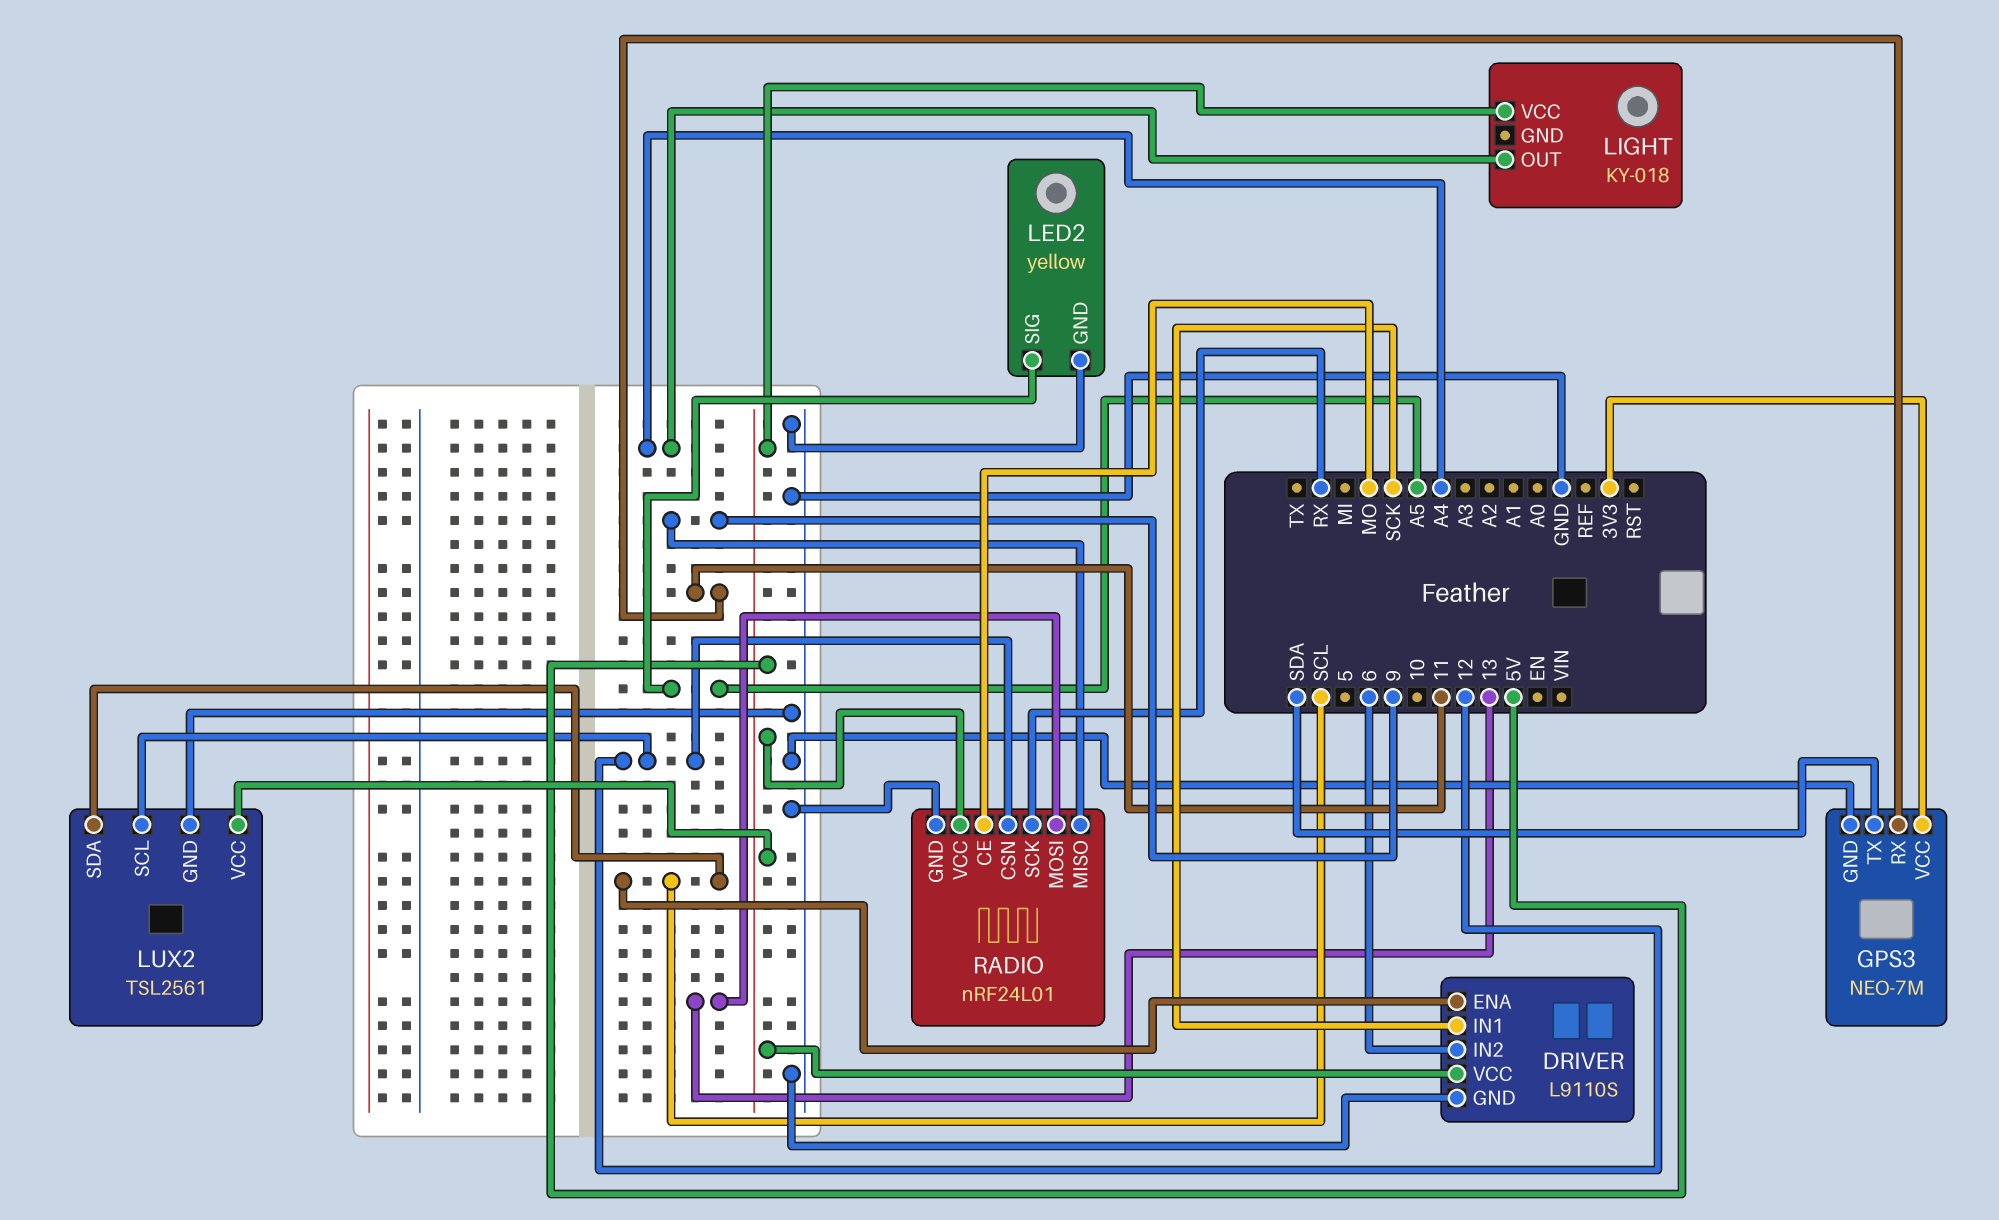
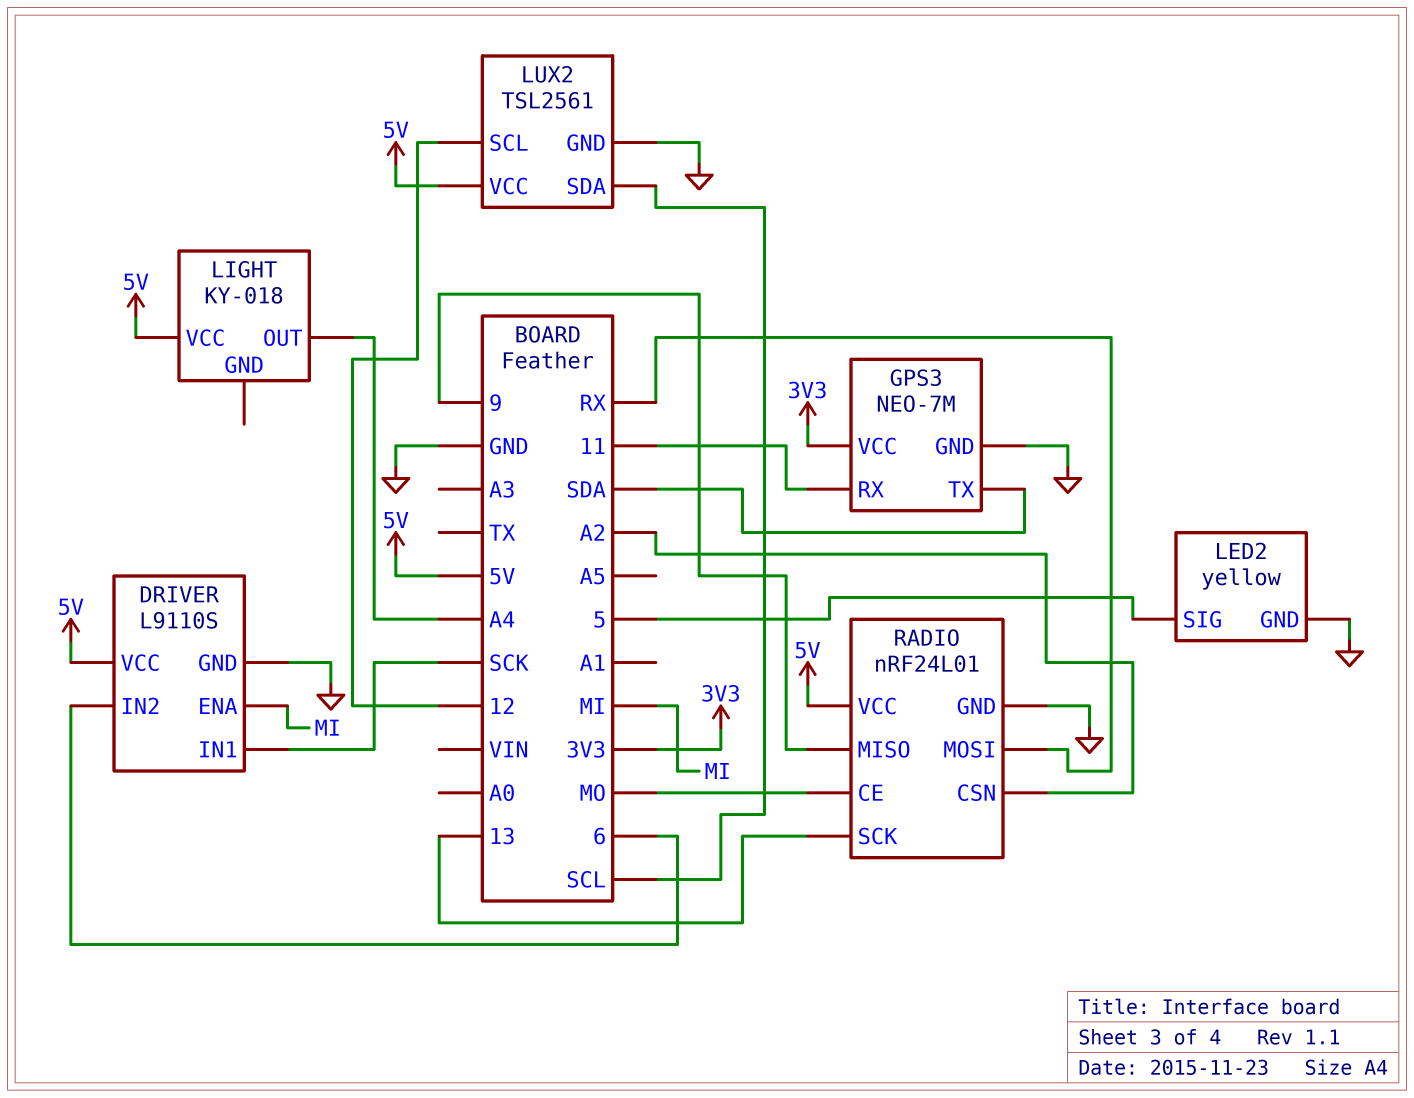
DRIVER pin ENA: SCL -> MI
LED2 pin SIG: A5 -> 5
RADIO pin CSN: 12 -> A2
RADIO pin MOSI: 13 -> RX
RADIO pin SCK: RX -> 13

